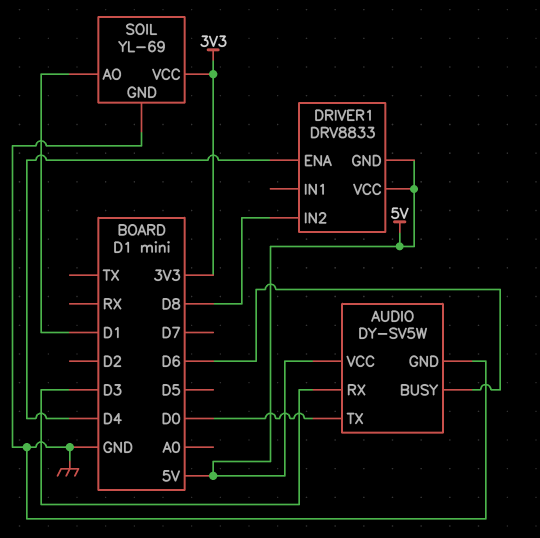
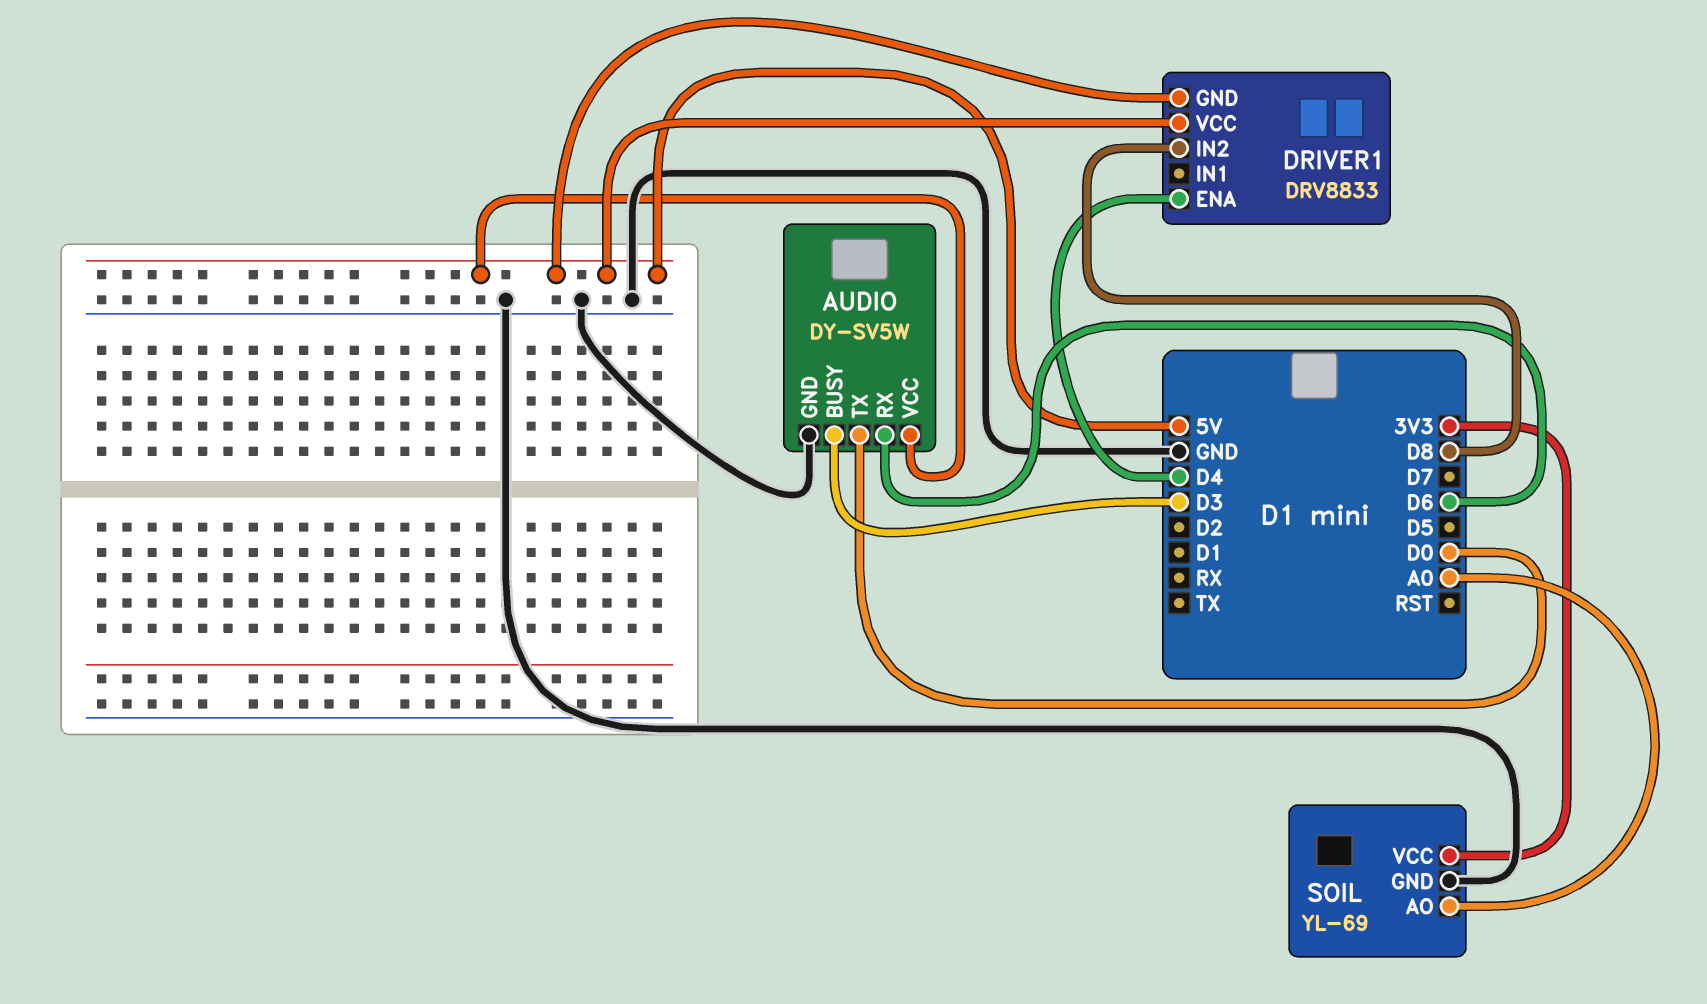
AUDIO pin BUSY: D6 -> D3
AUDIO pin RX: D3 -> D6
SOIL pin AO: D1 -> A0

